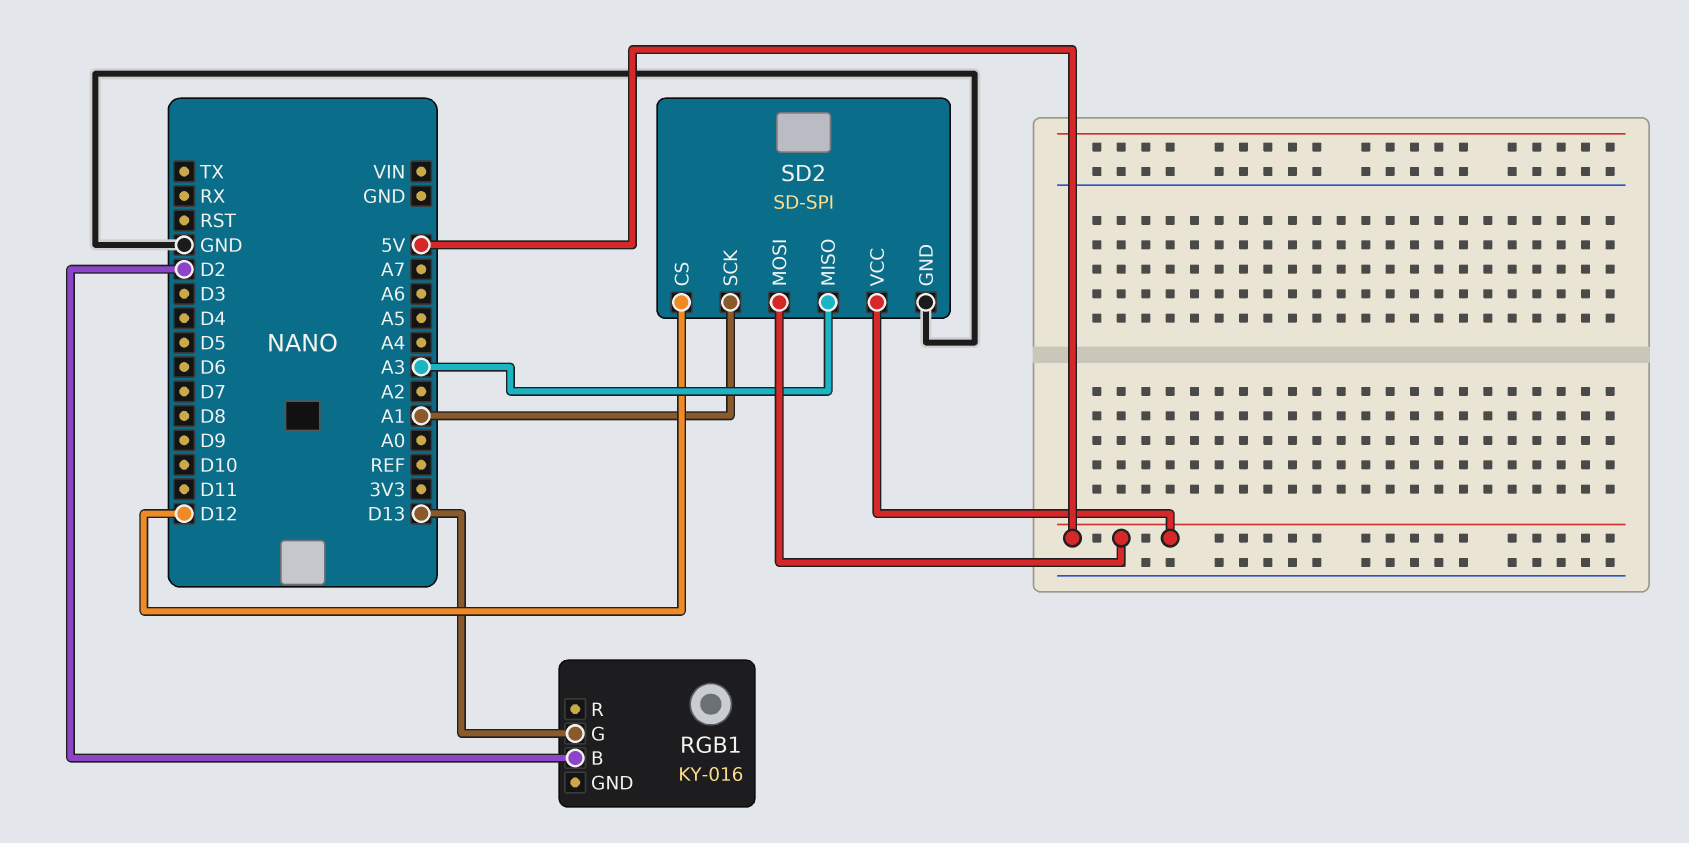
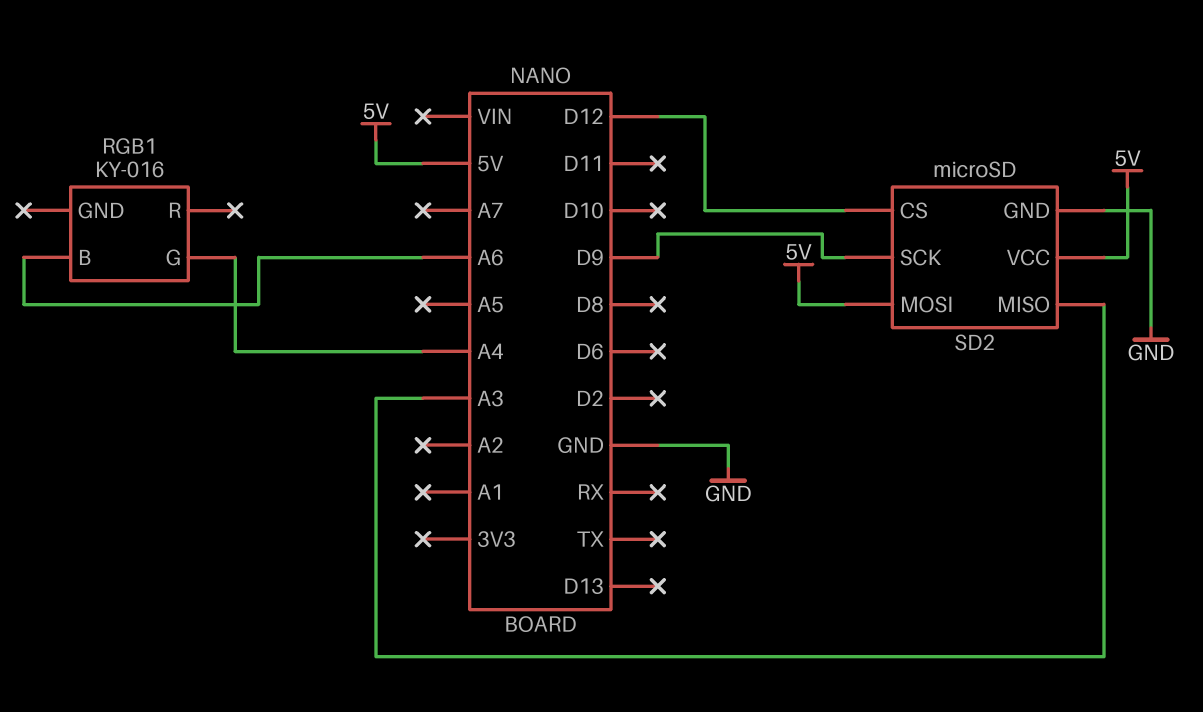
RGB1 pin B: D2 -> A6
RGB1 pin G: D13 -> A4
SD2: SD-SPI -> microSD
SD2 pin SCK: A1 -> D9

